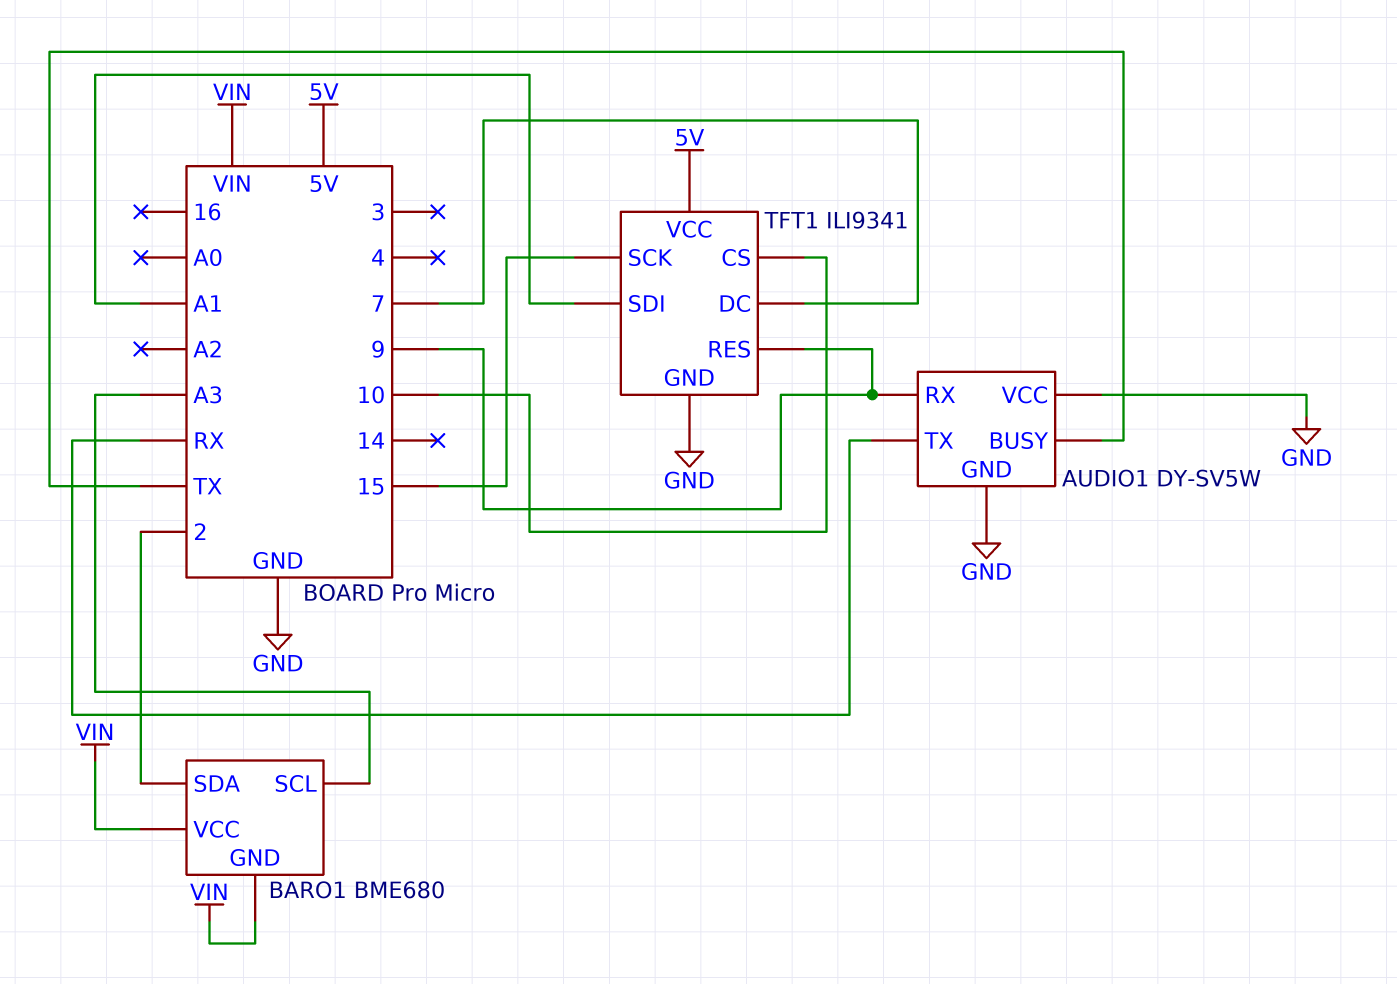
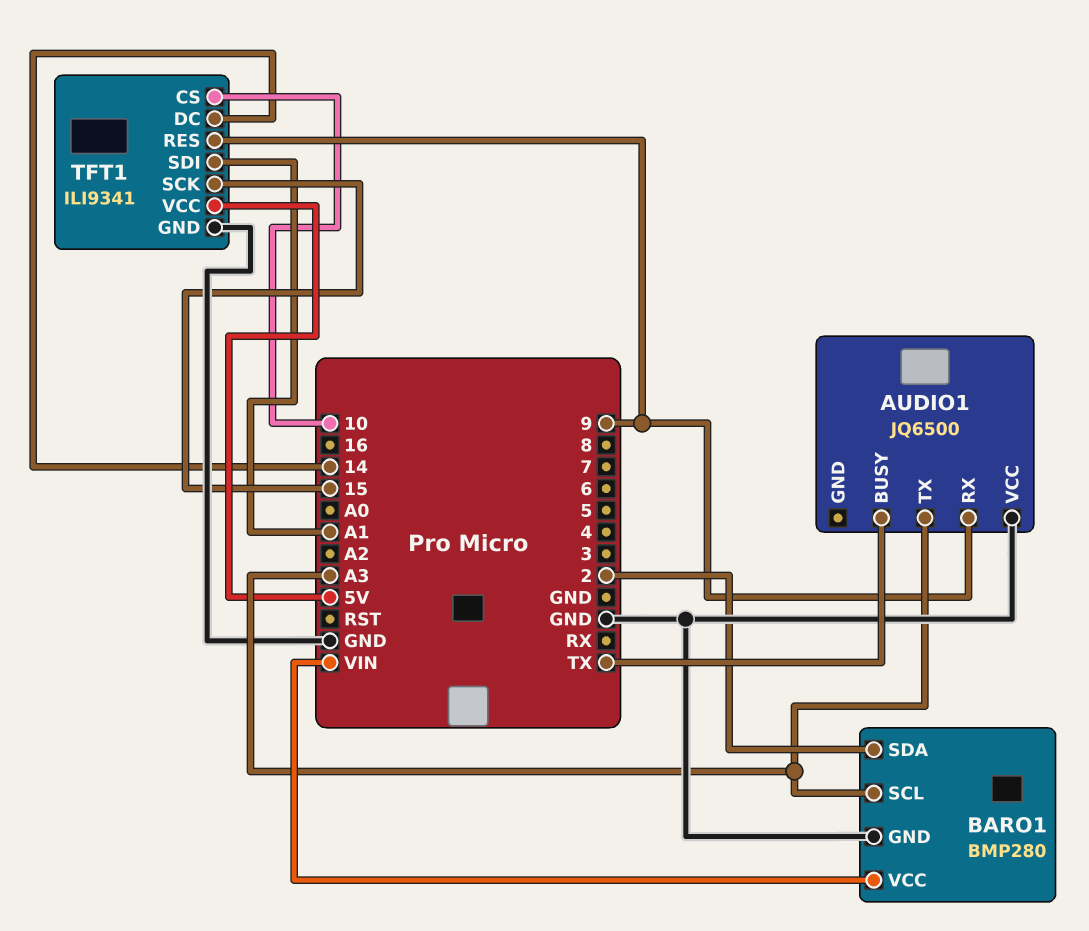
AUDIO1: DY-SV5W -> JQ6500
AUDIO1 pin GND: GND -> none
AUDIO1 pin TX: RX -> A3
BARO1: BME680 -> BMP280
BARO1 pin GND: VIN -> GND
TFT1 pin DC: 7 -> 14

